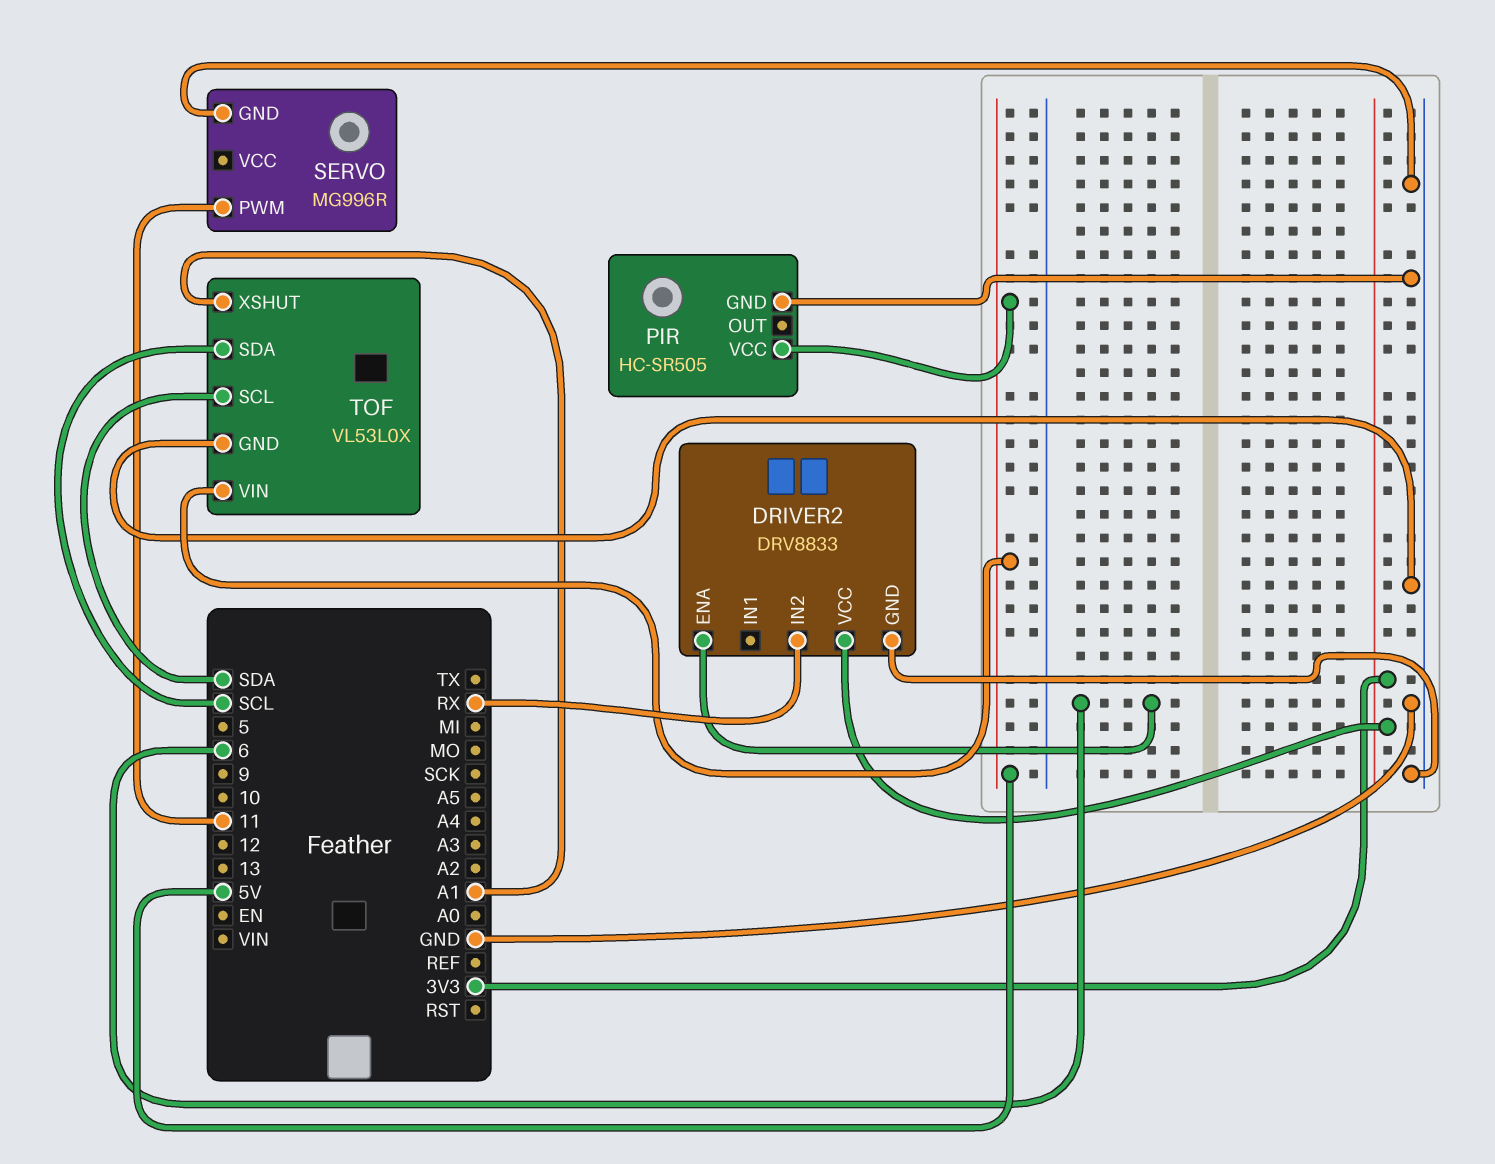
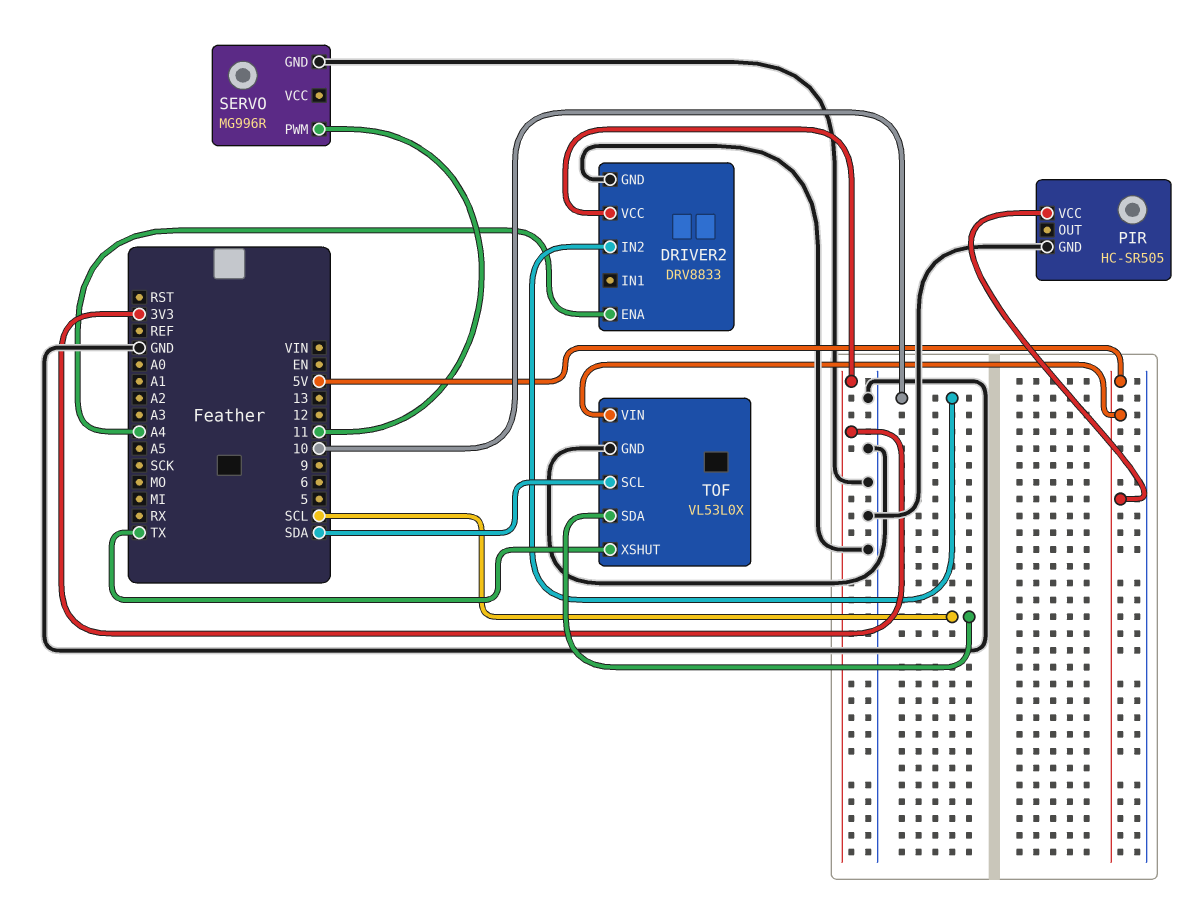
DRIVER2 pin ENA: 6 -> A4
DRIVER2 pin IN2: RX -> 10
TOF pin XSHUT: A1 -> TX

